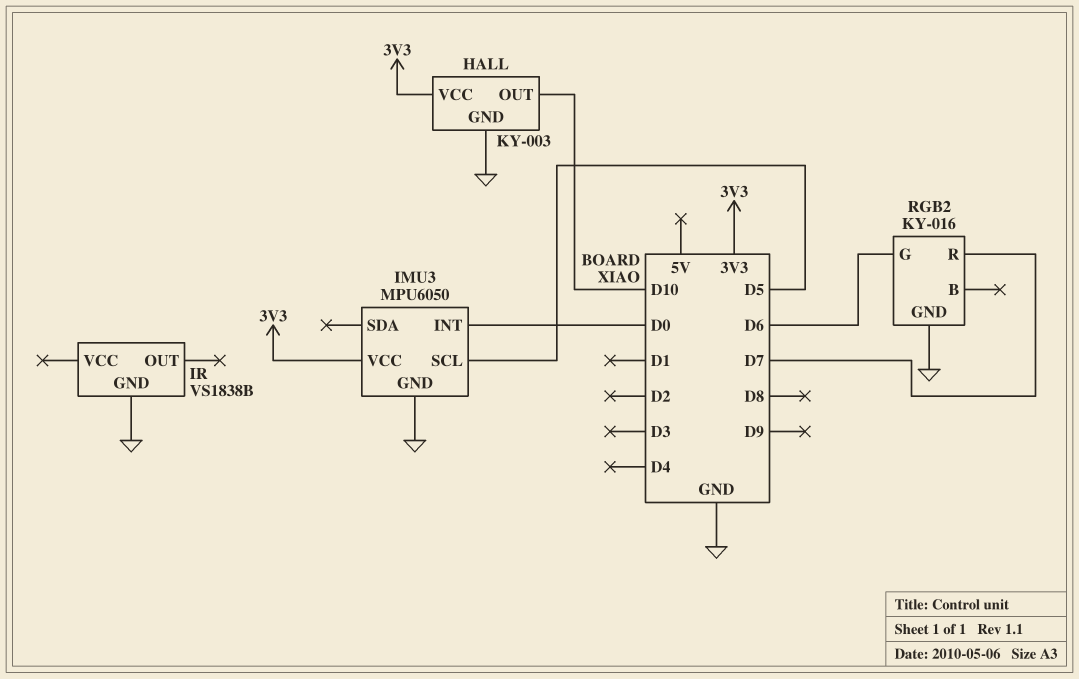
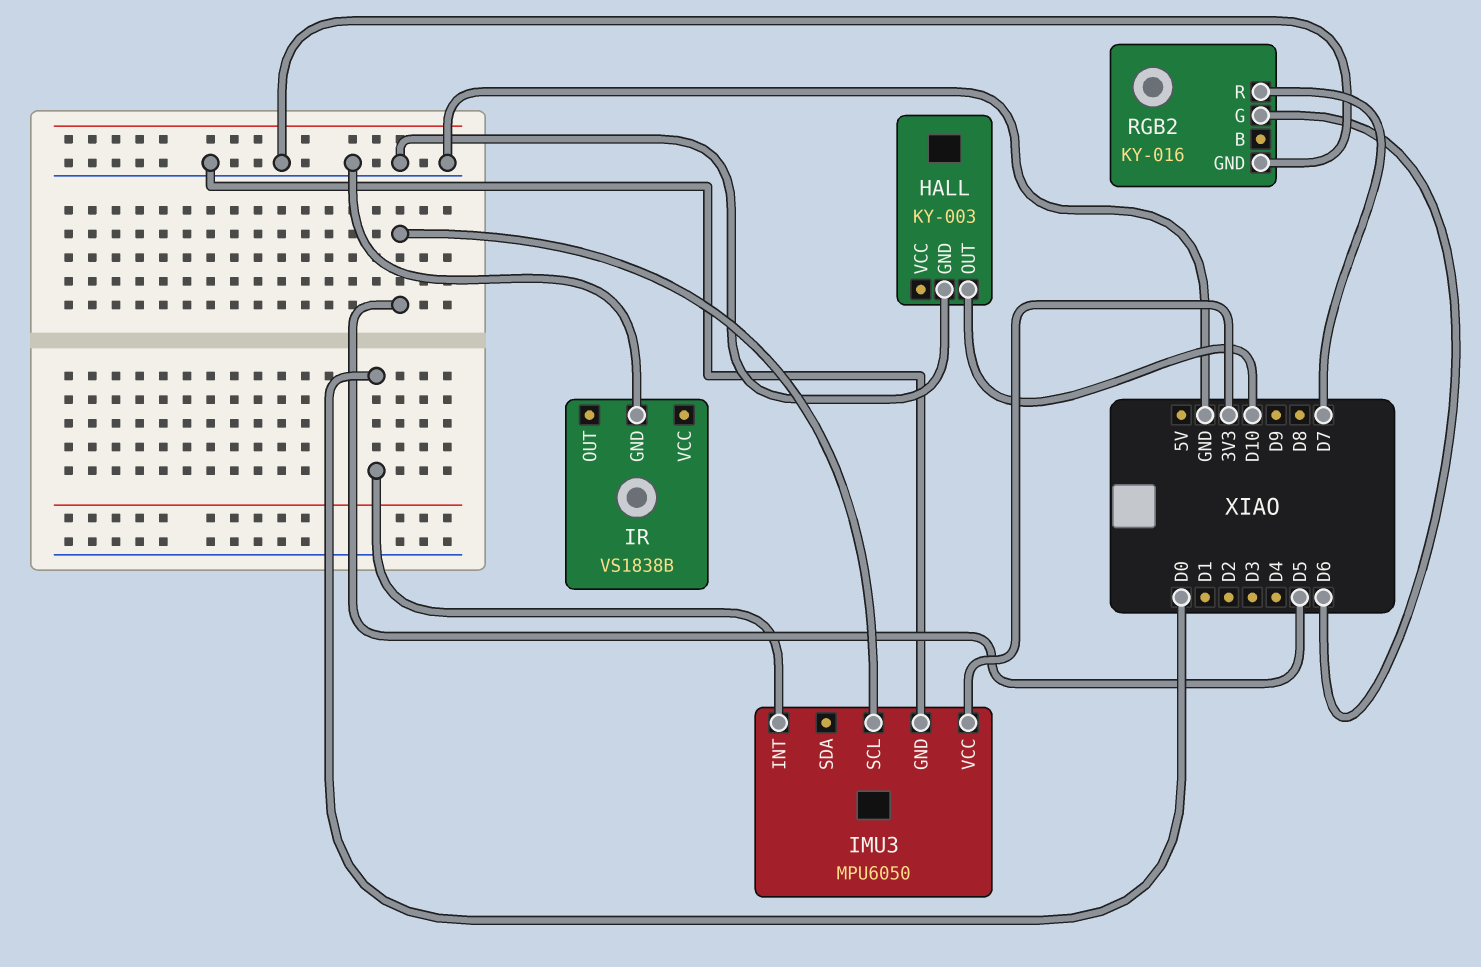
HALL pin VCC: 3V3 -> none

